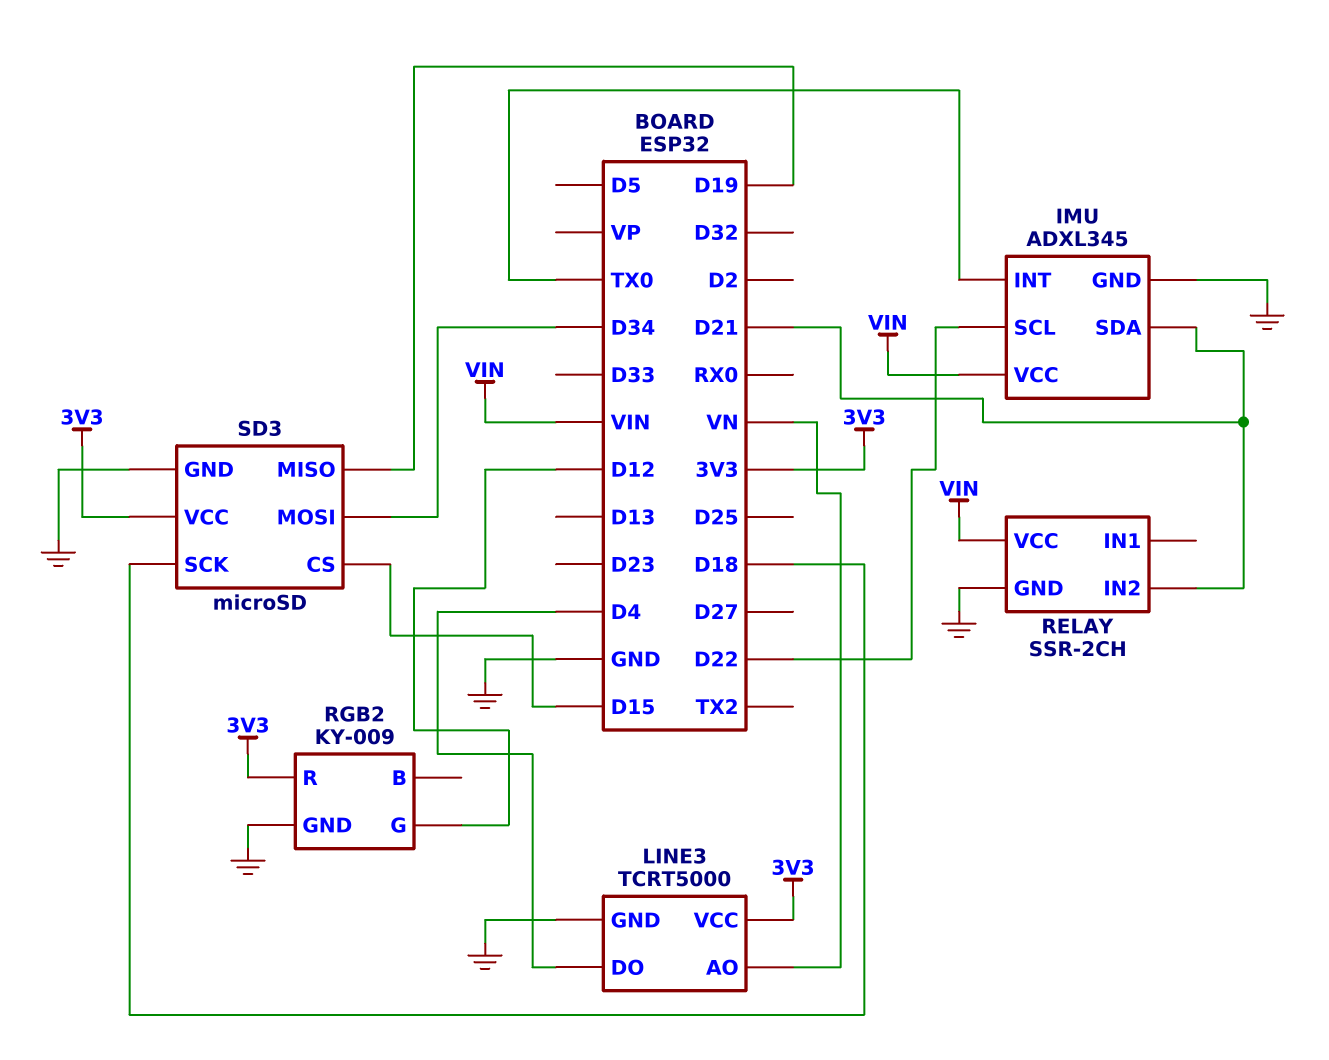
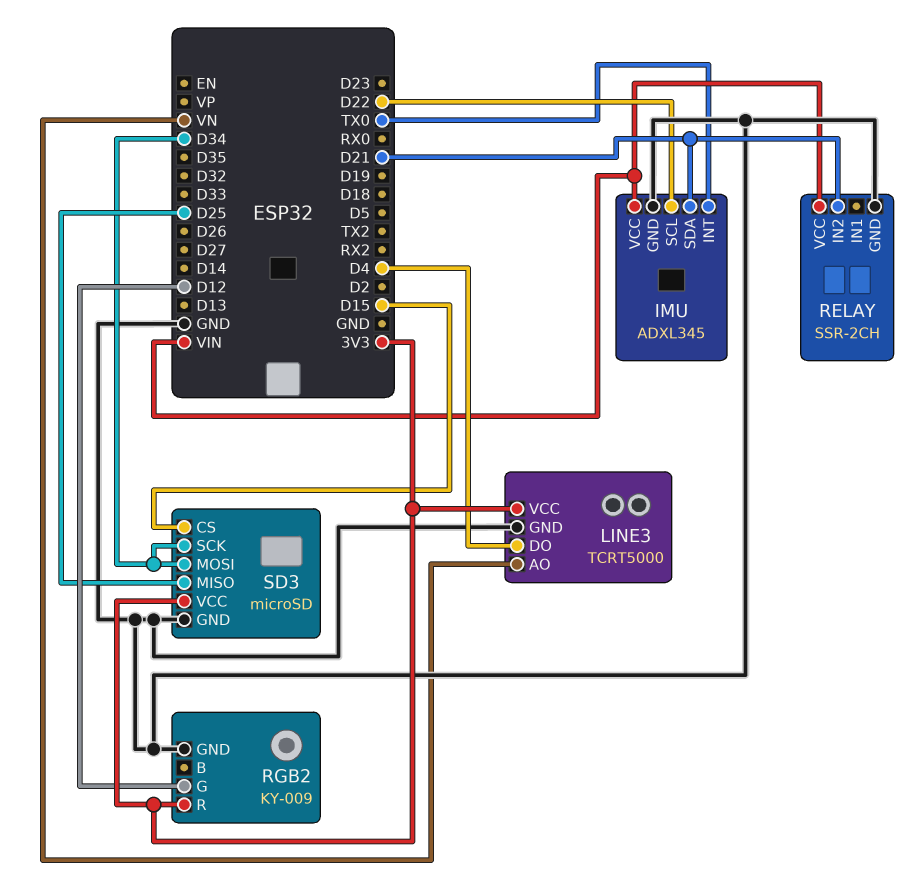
SD3 pin MISO: D19 -> D25
SD3 pin SCK: D18 -> D34

